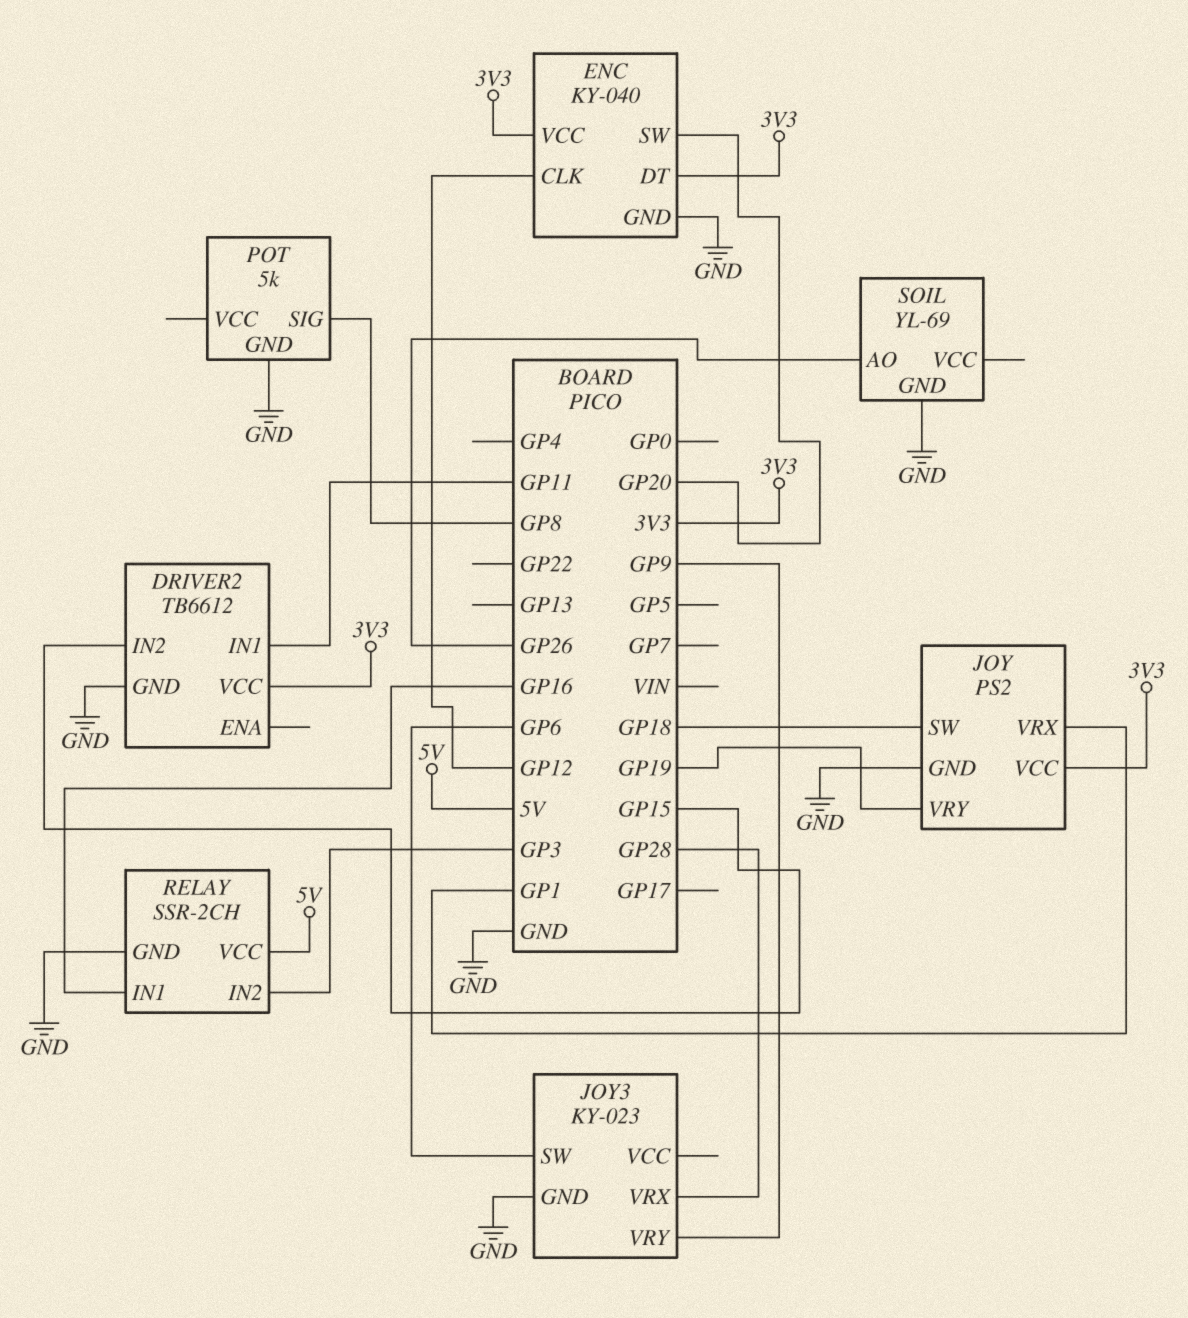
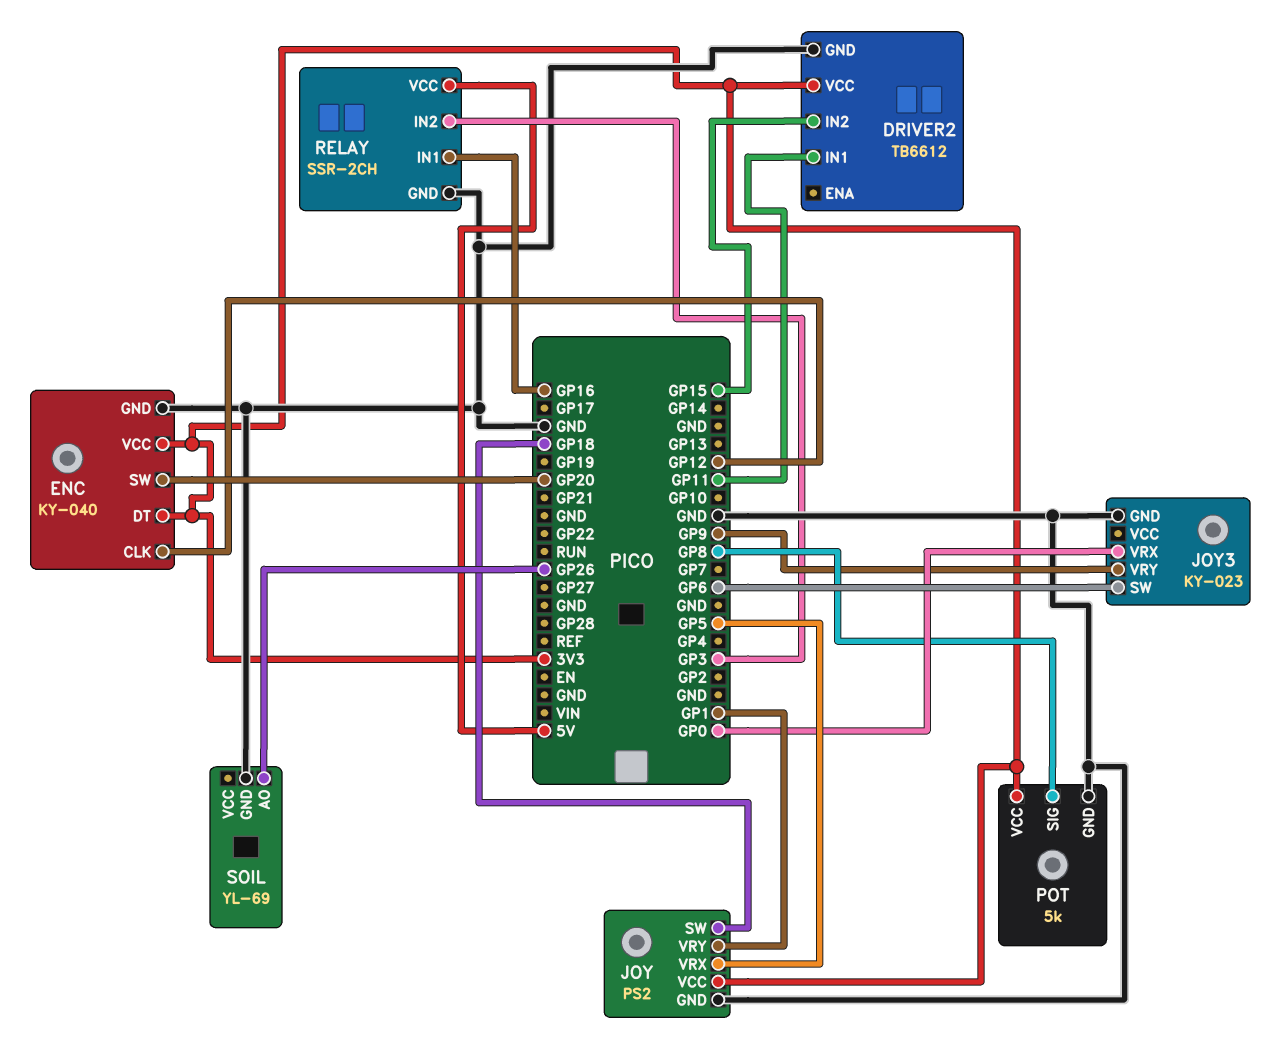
JOY pin VRX: GP1 -> GP5
JOY pin VRY: GP19 -> GP1
JOY3 pin VRX: GP28 -> GP0
POT pin VCC: none -> 3V3

